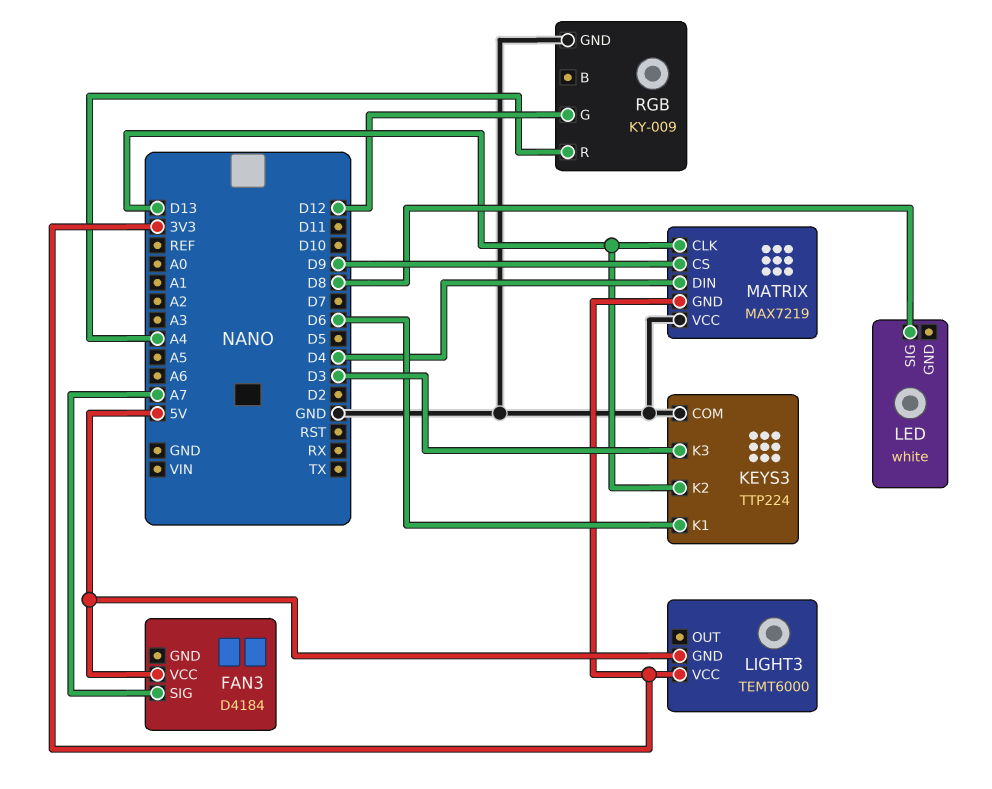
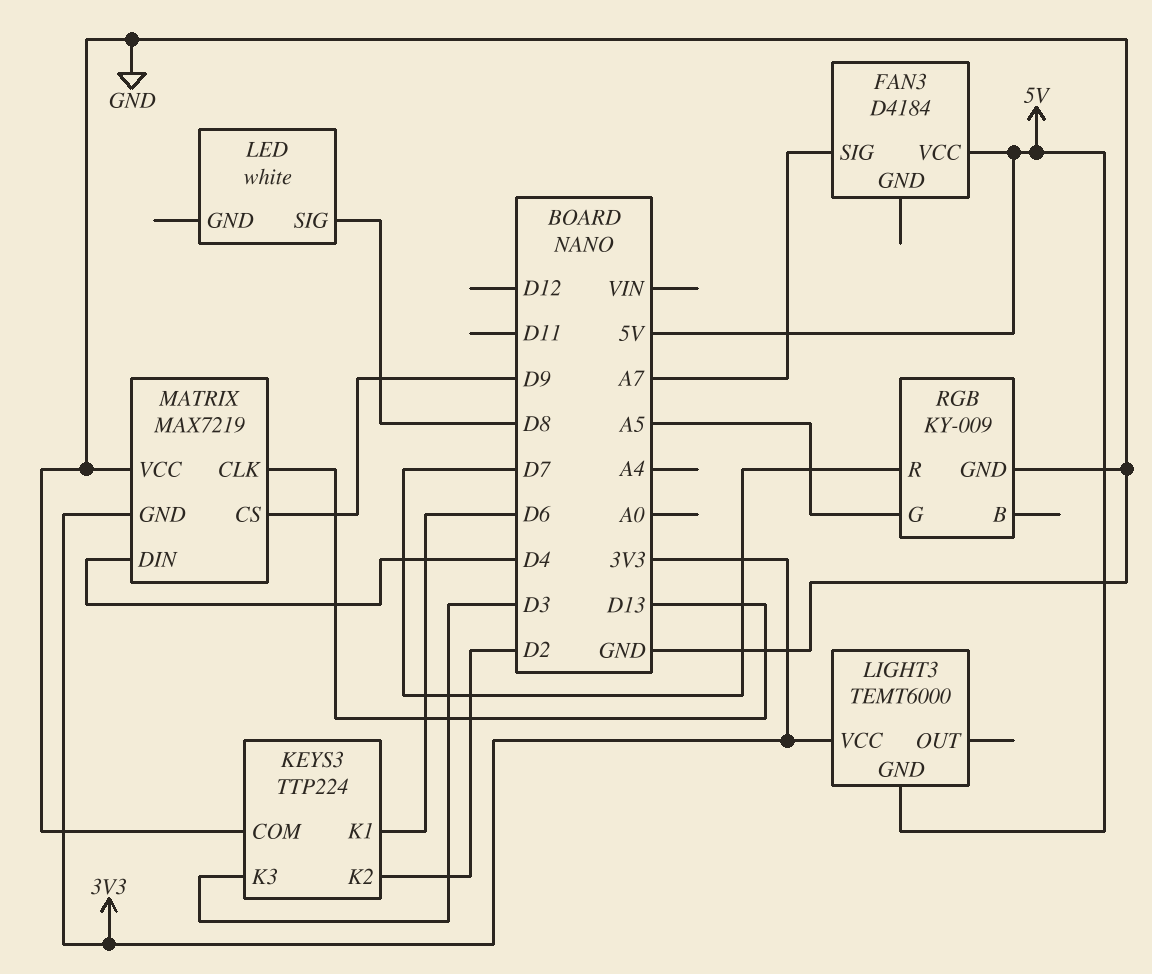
KEYS3 pin K2: D13 -> D2
RGB pin G: D12 -> A5
RGB pin R: A4 -> D7

